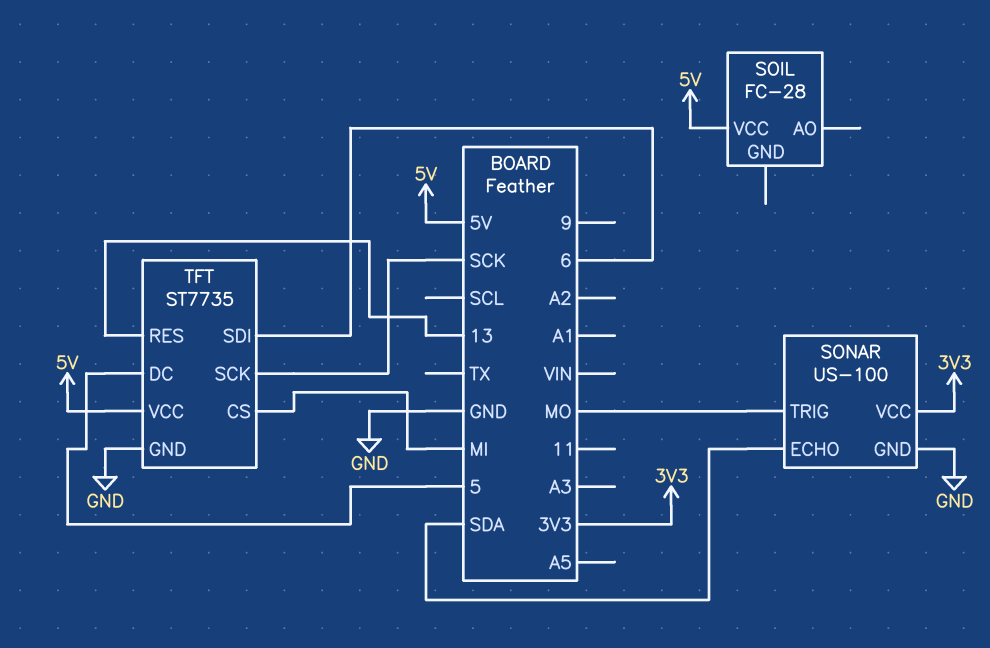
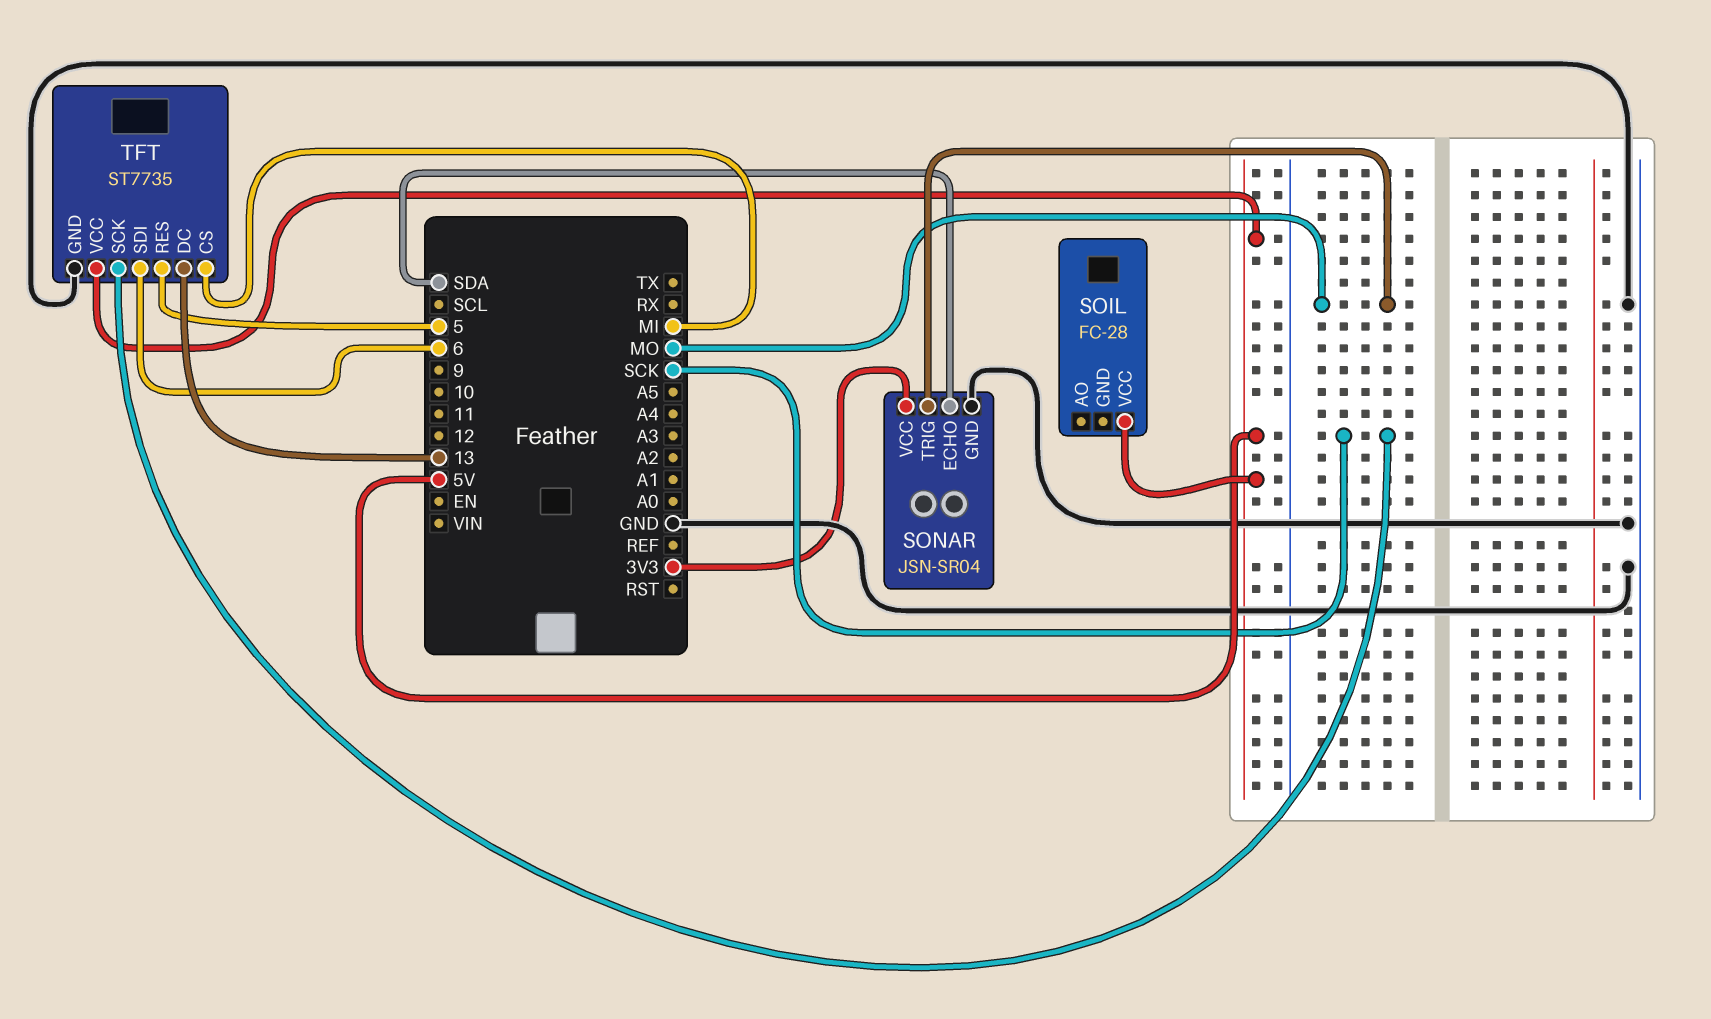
SONAR: US-100 -> JSN-SR04
TFT pin DC: 5 -> 13
TFT pin RES: 13 -> 5

